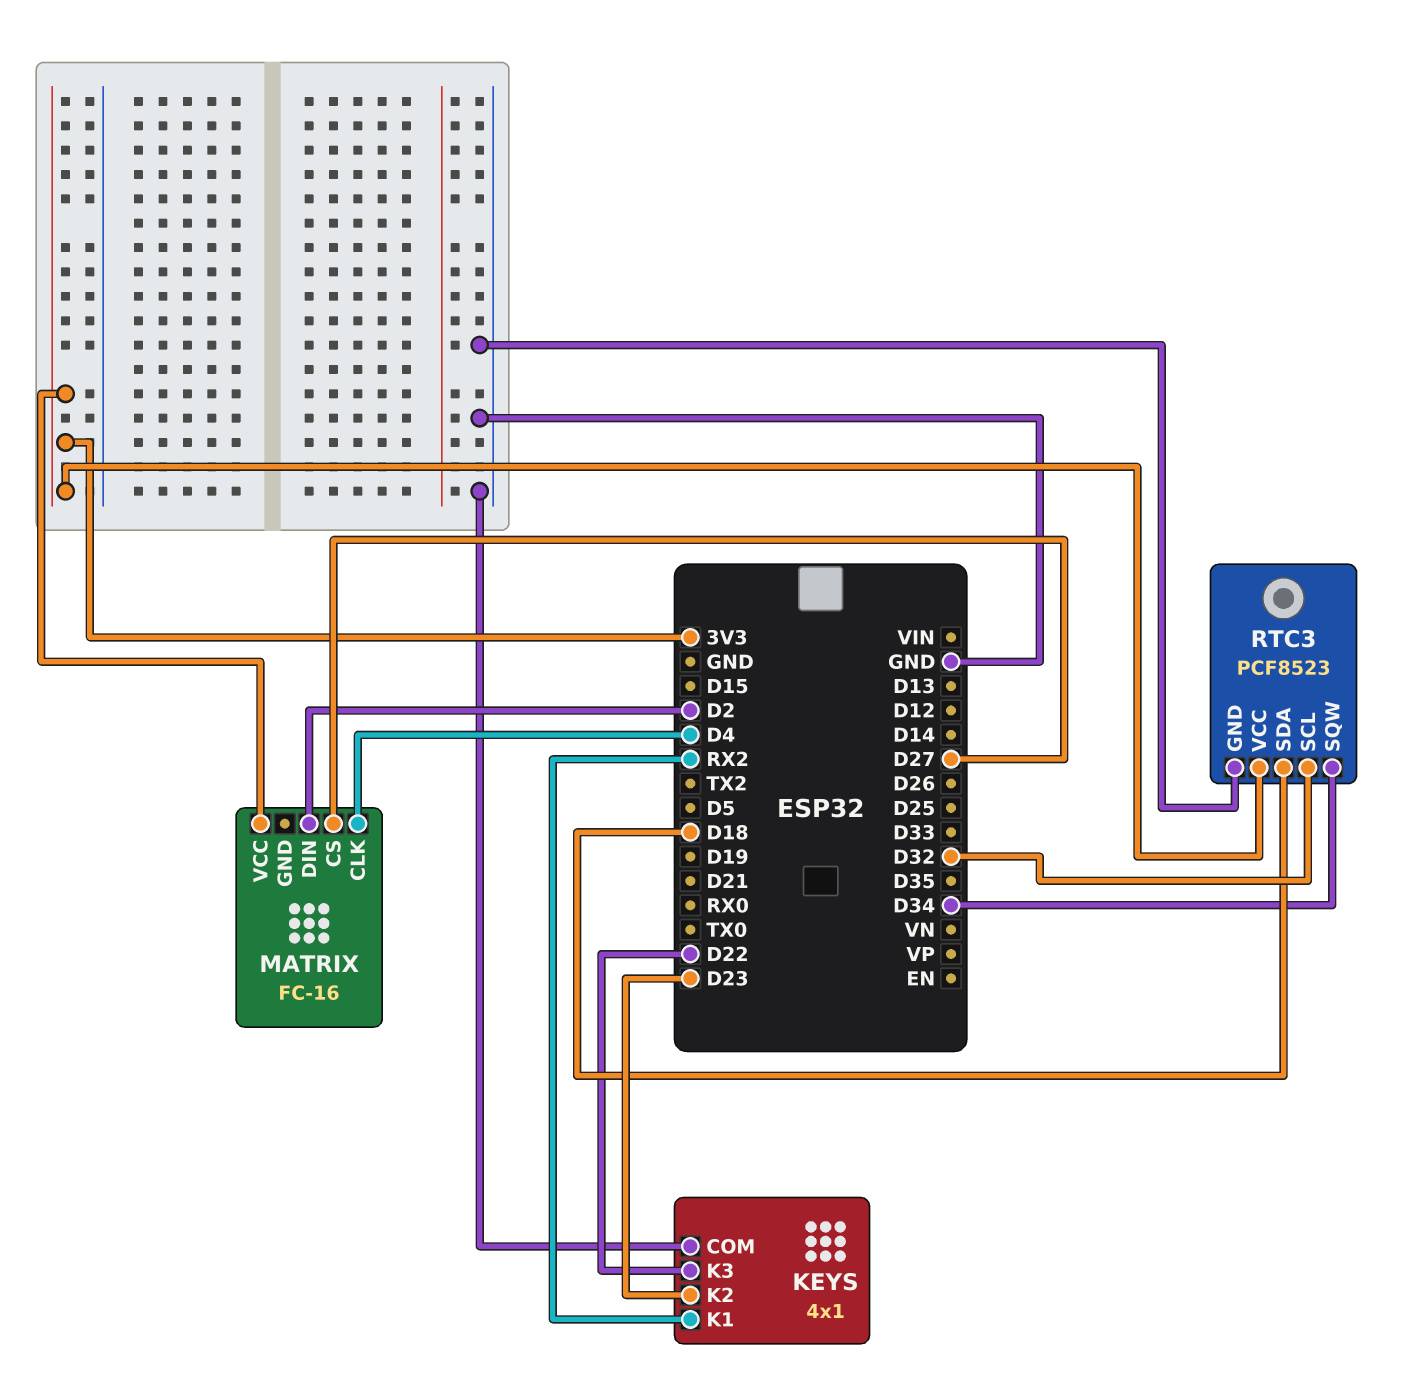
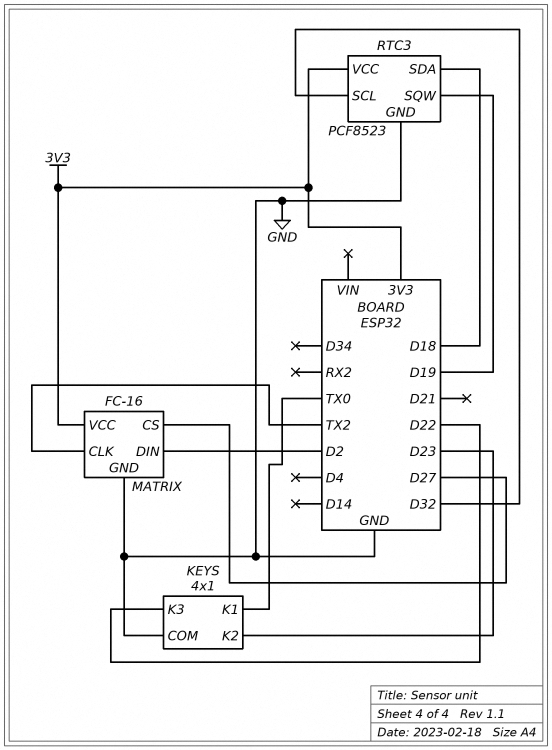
KEYS pin K1: RX2 -> TX0
MATRIX pin CLK: D4 -> TX2
MATRIX pin GND: none -> GND
RTC3 pin SQW: D34 -> D19

